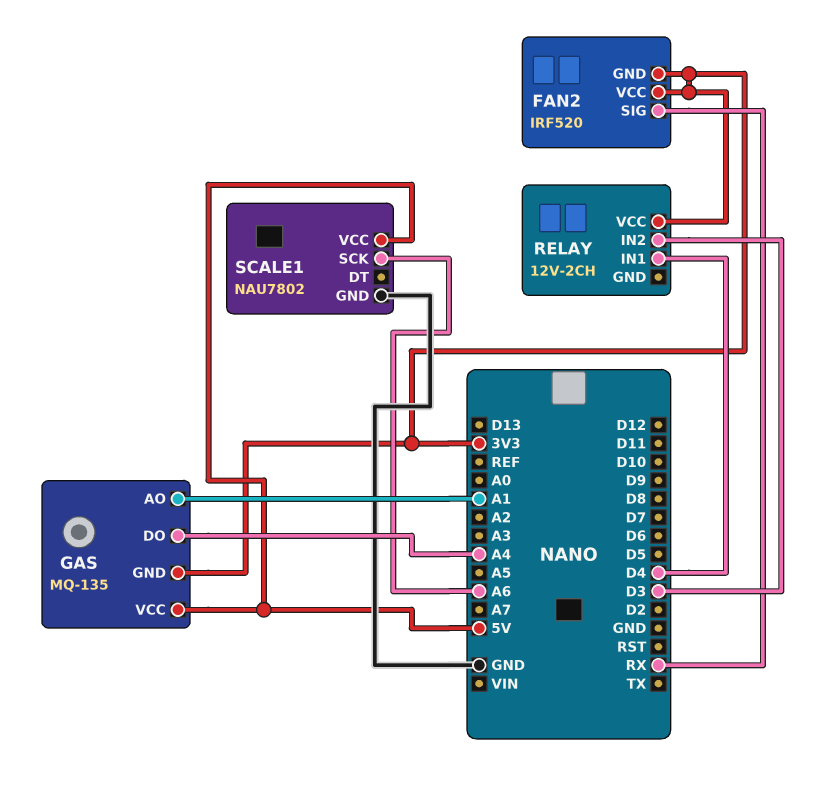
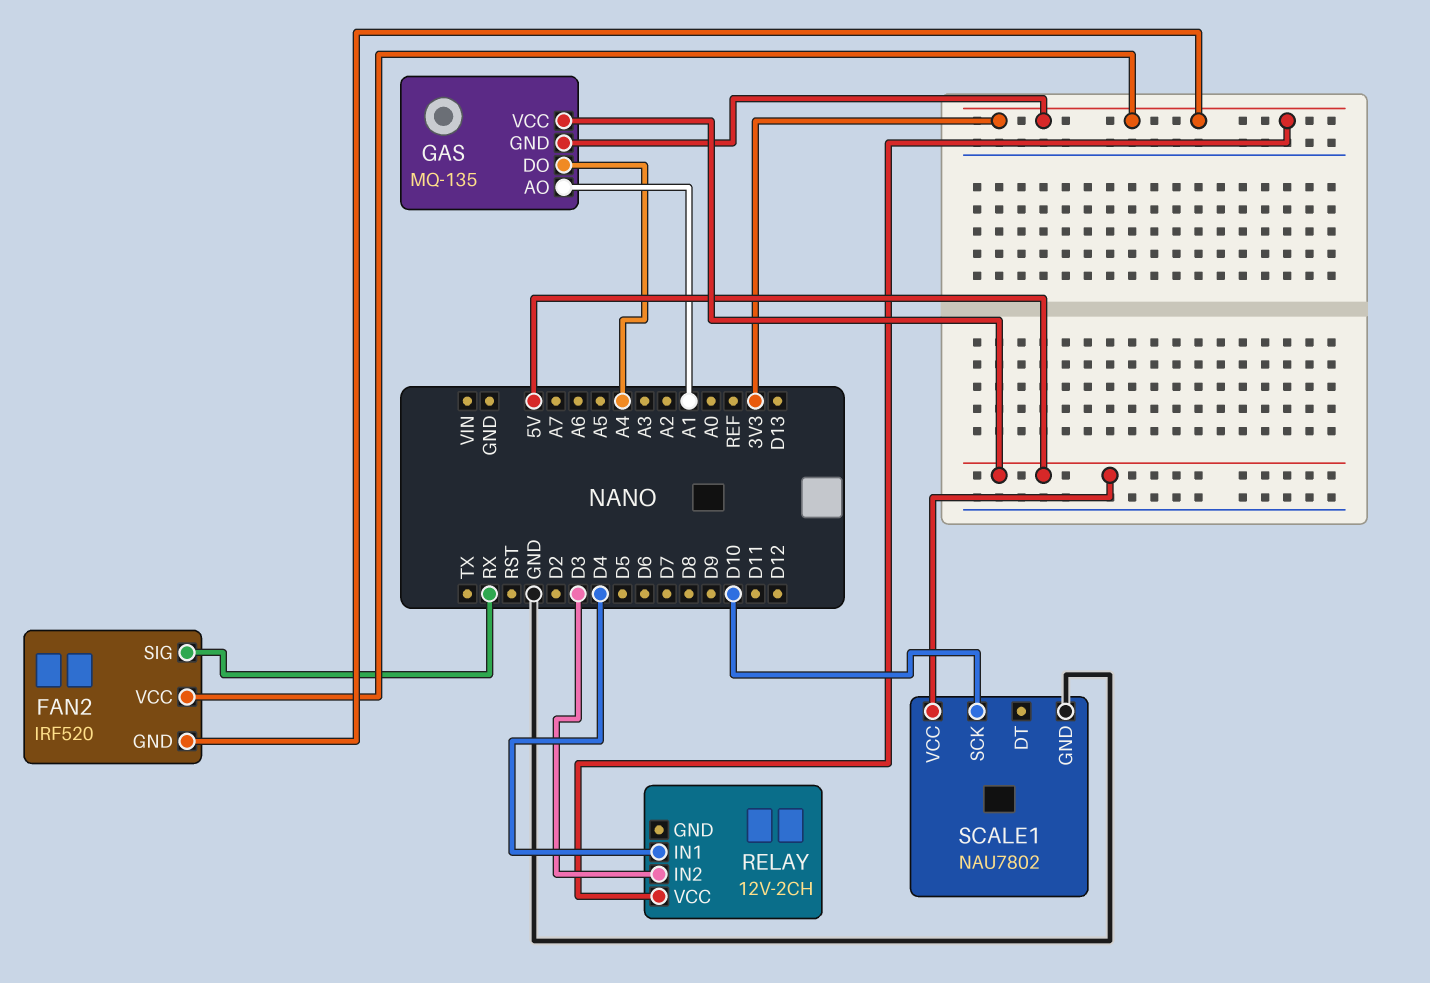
SCALE1 pin SCK: A6 -> D10

